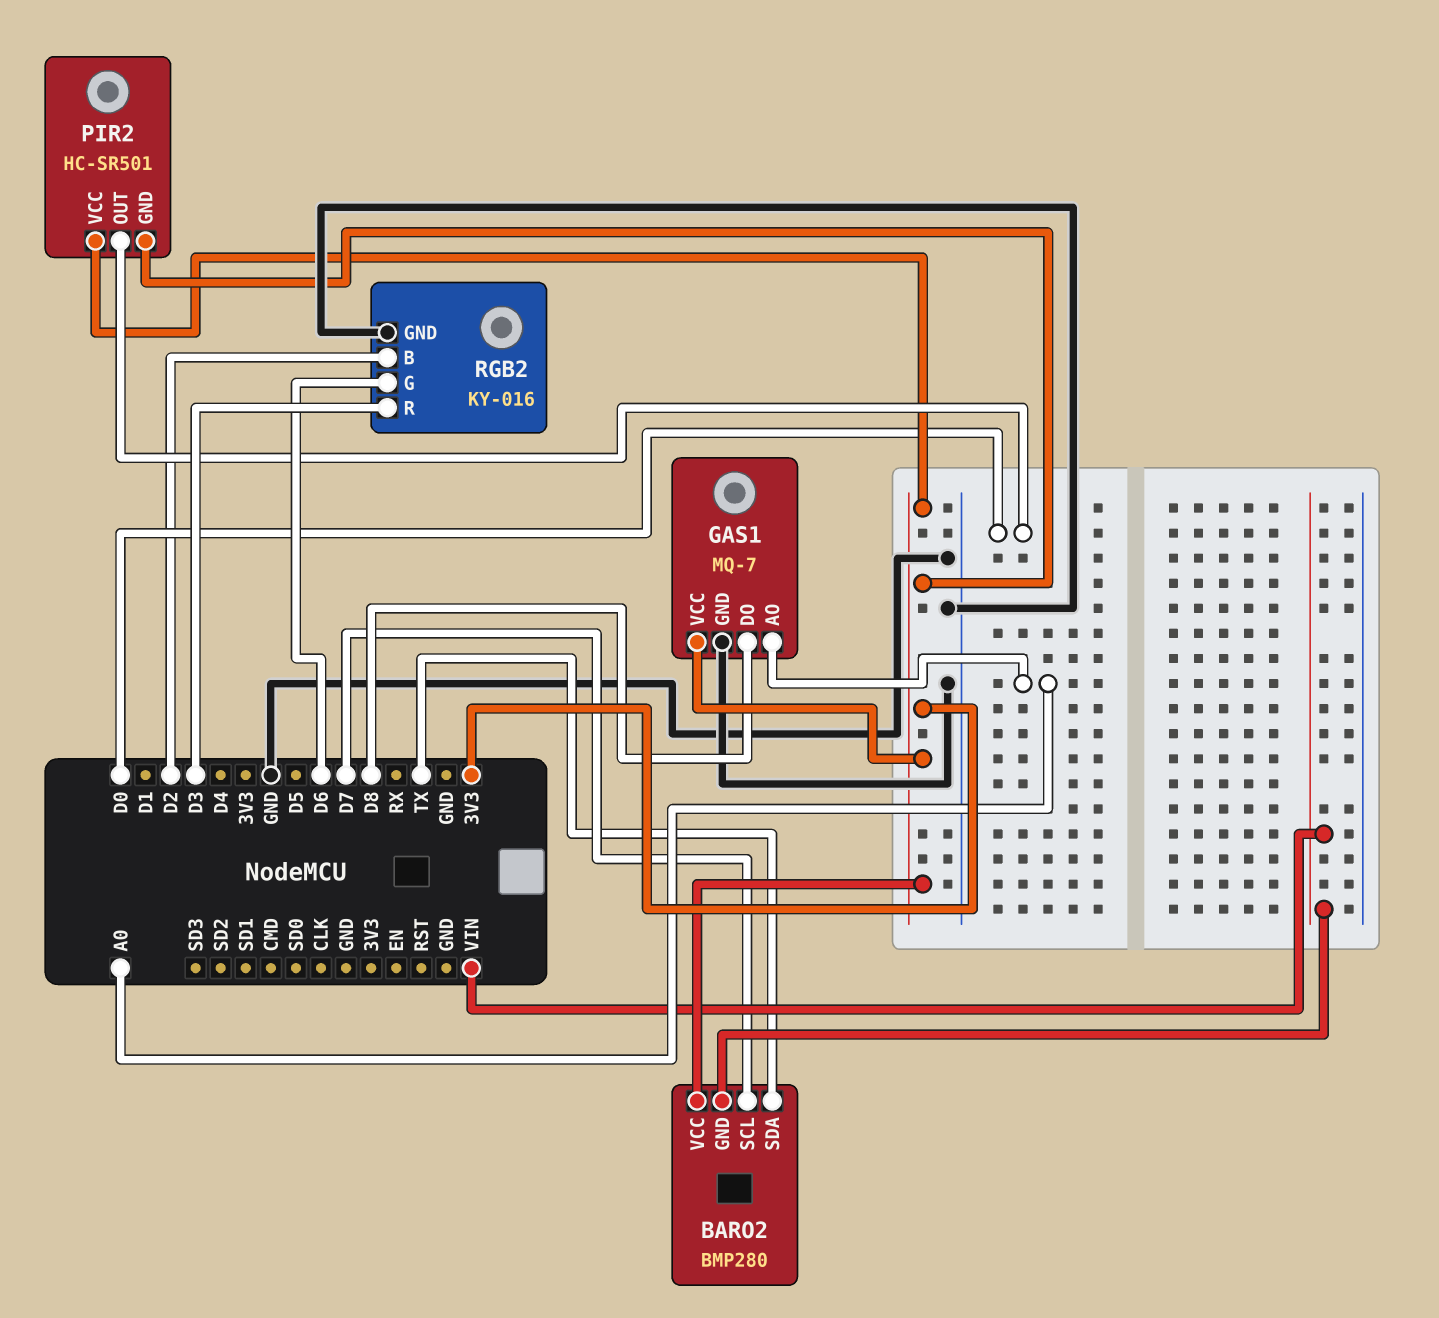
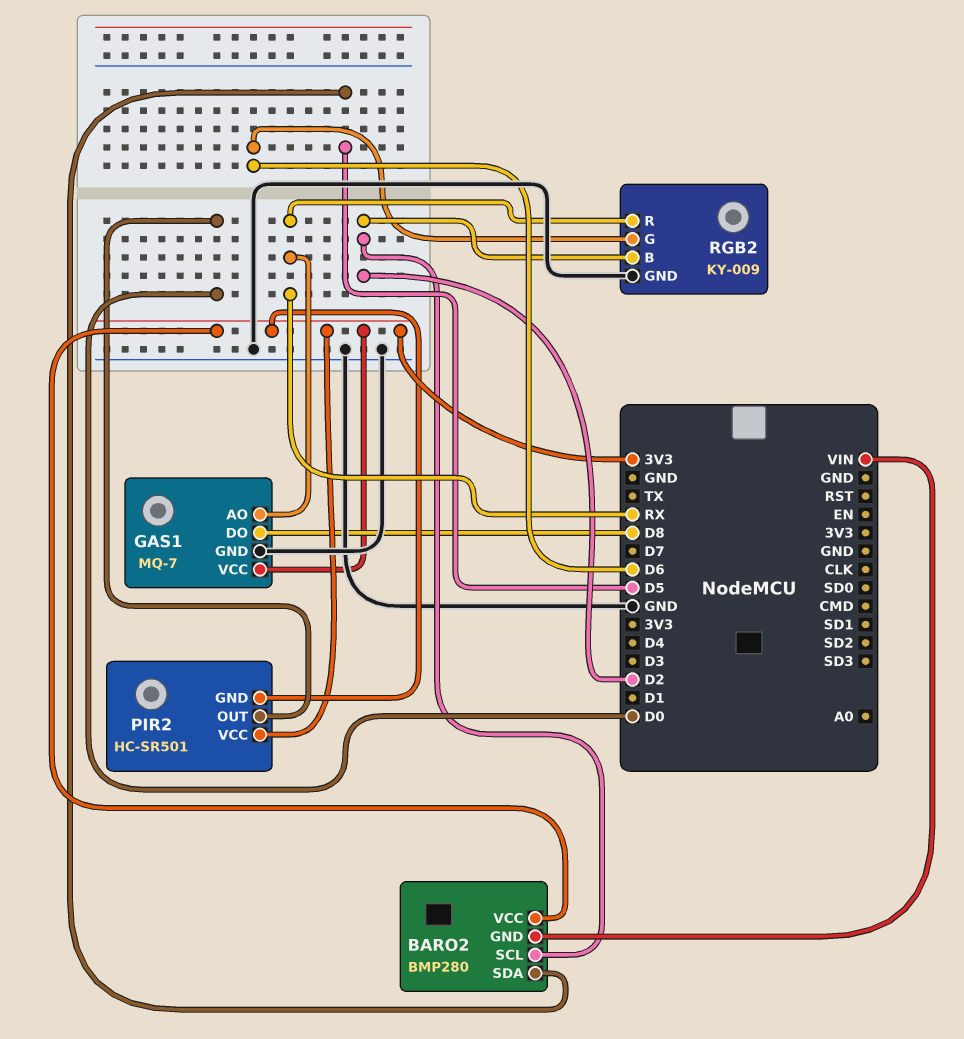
BARO2 pin SCL: D7 -> D2
BARO2 pin SDA: TX -> D5
GAS1 pin AO: A0 -> RX
RGB2: KY-016 -> KY-009
RGB2 pin R: D3 -> RX

